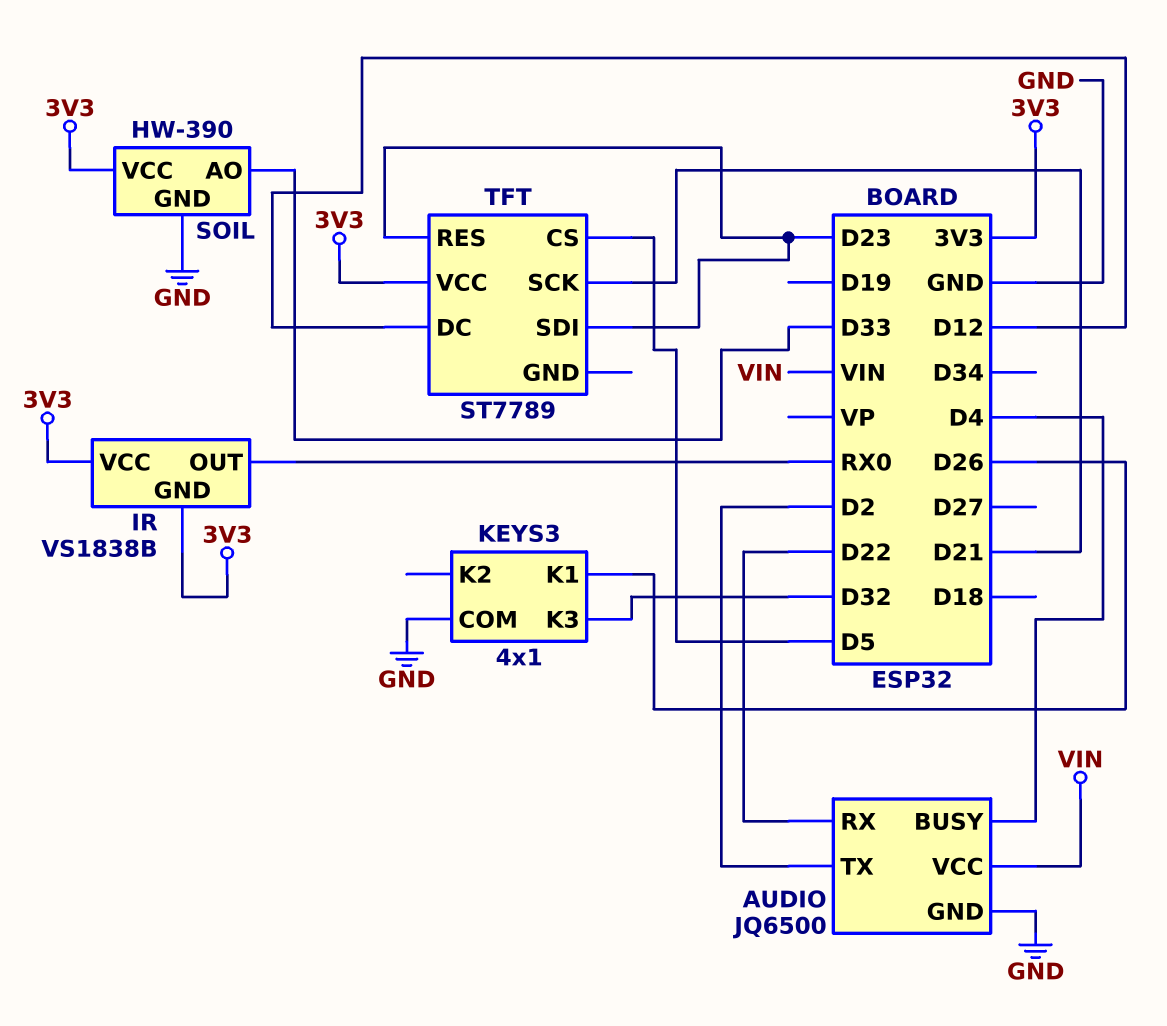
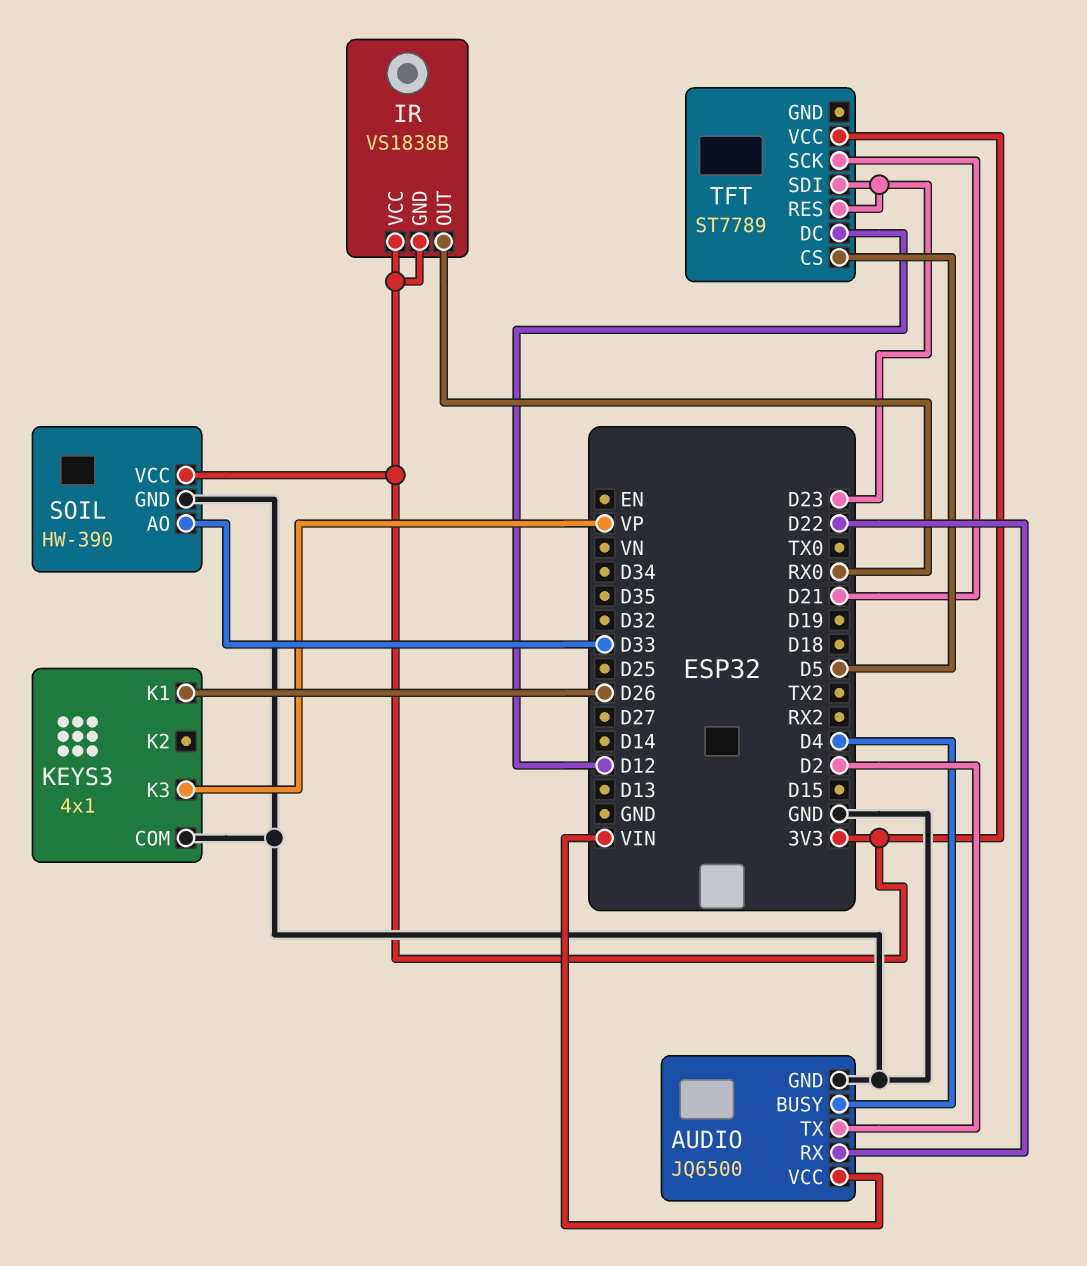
KEYS3 pin K3: D32 -> VP

